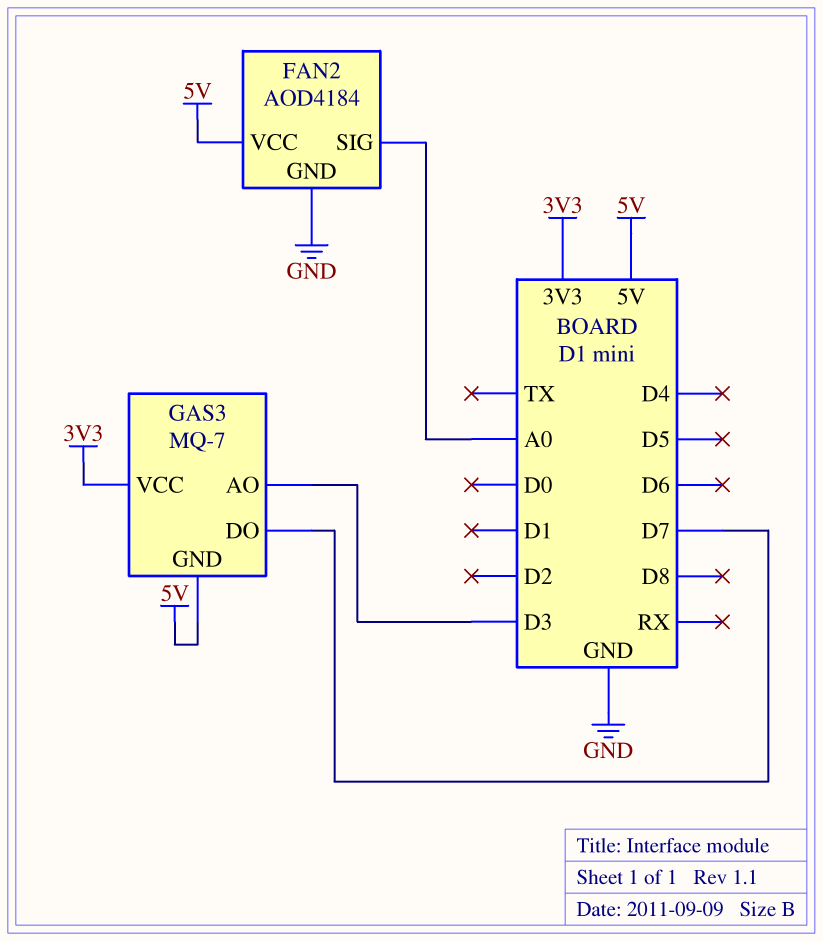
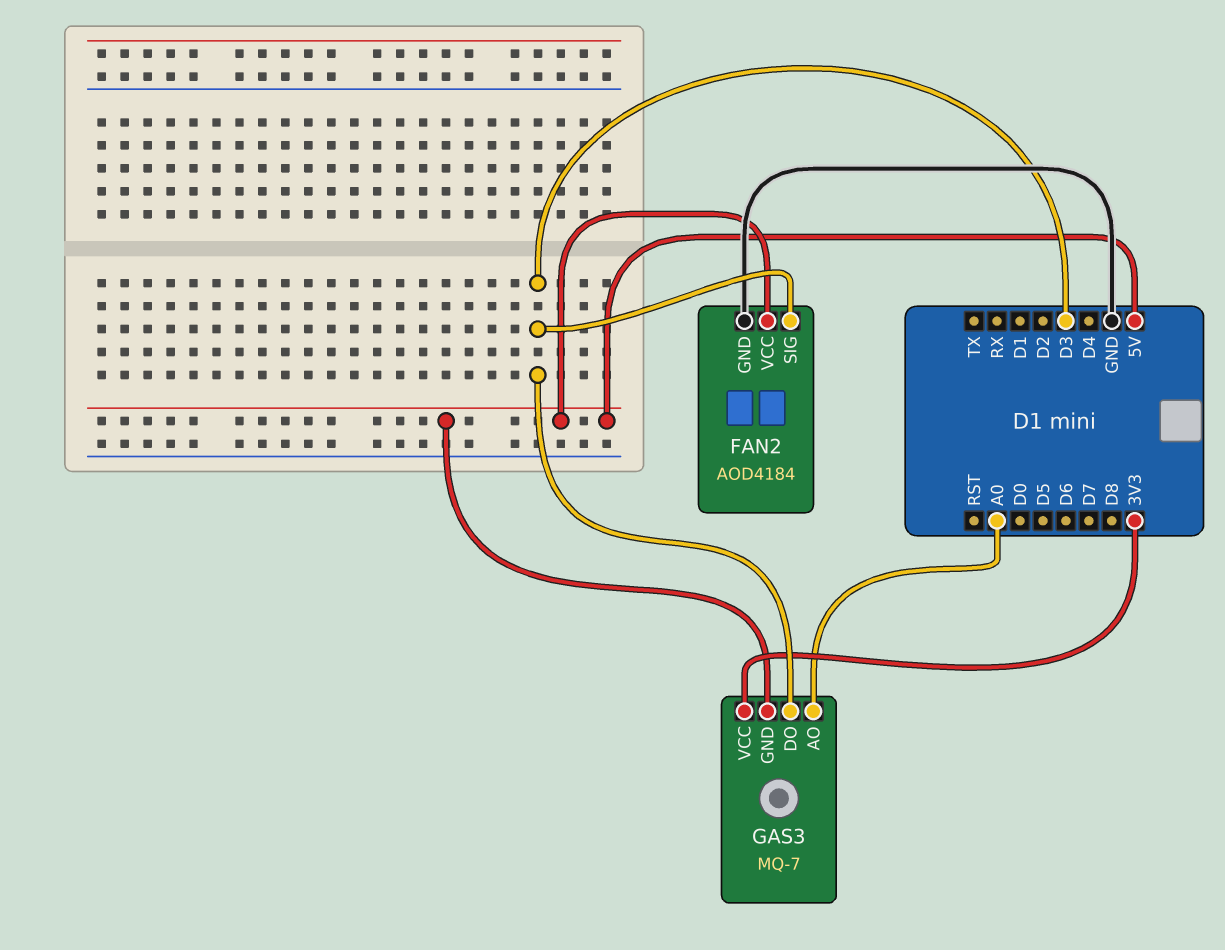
FAN2 pin SIG: A0 -> D3
GAS3 pin AO: D3 -> A0
GAS3 pin DO: D7 -> D3

